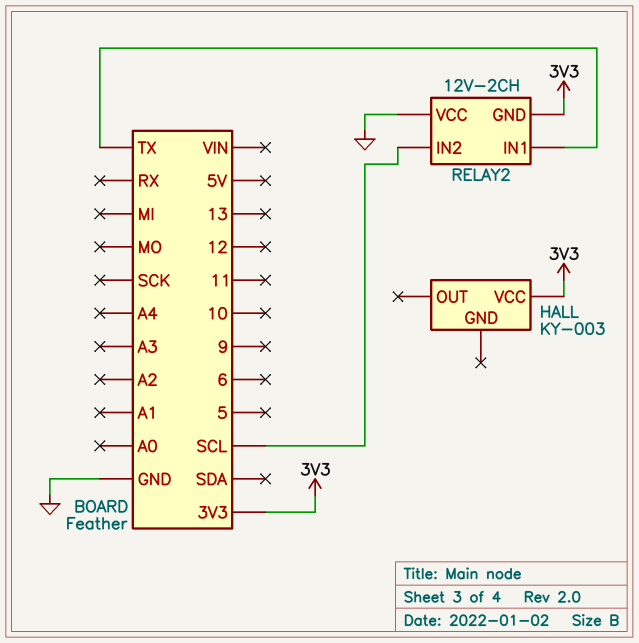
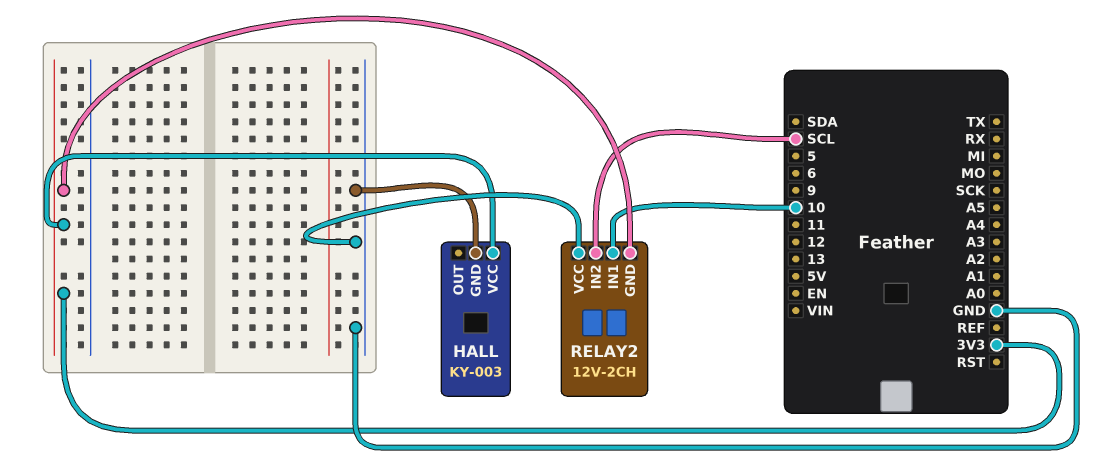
HALL pin GND: none -> GND
RELAY2 pin IN1: TX -> 10

